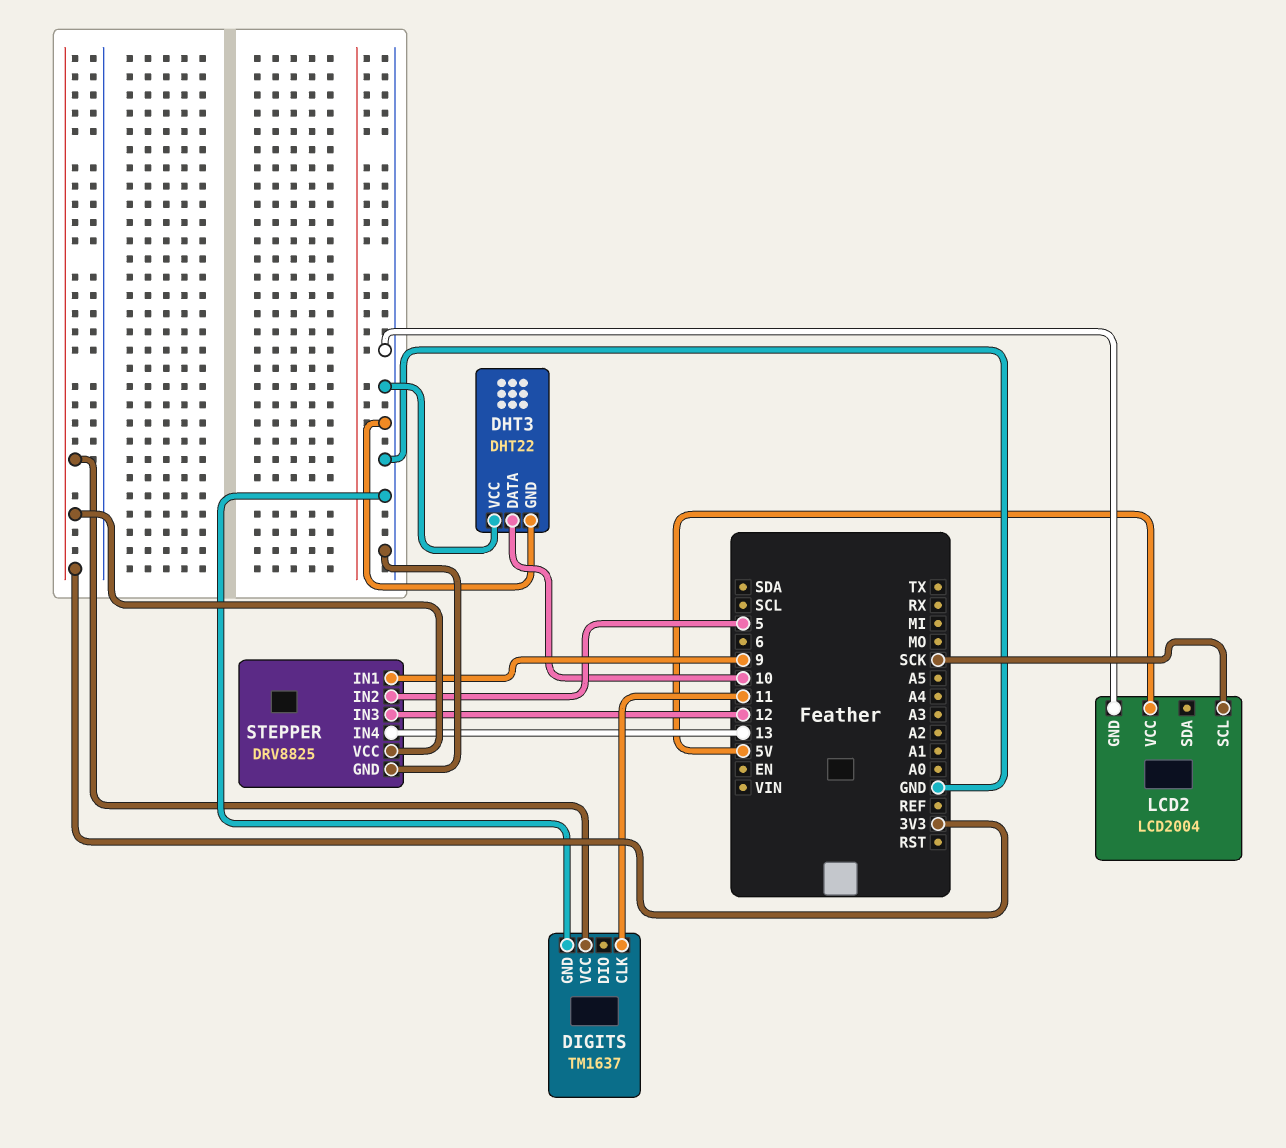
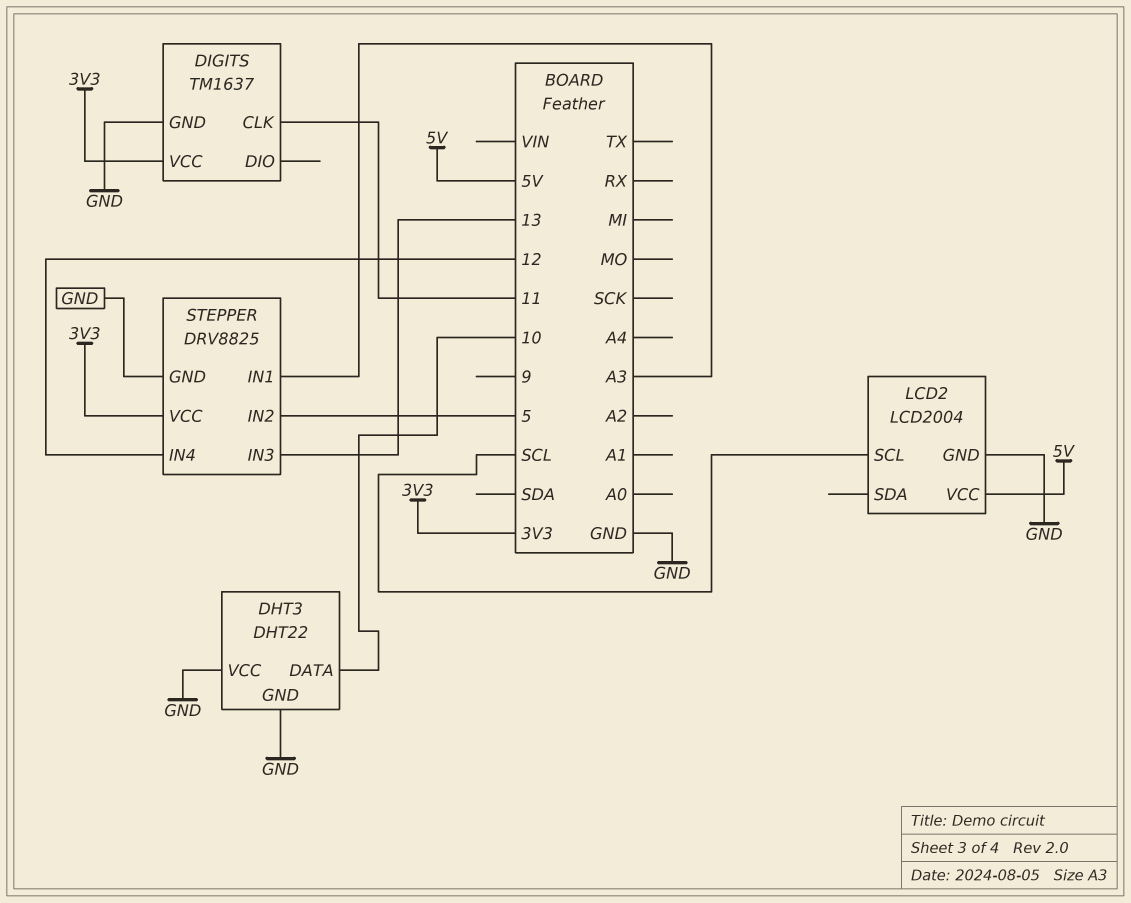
LCD2 pin SCL: SCK -> SCL
STEPPER pin IN1: 9 -> A3
STEPPER pin IN3: 12 -> 13
STEPPER pin IN4: 13 -> 12

